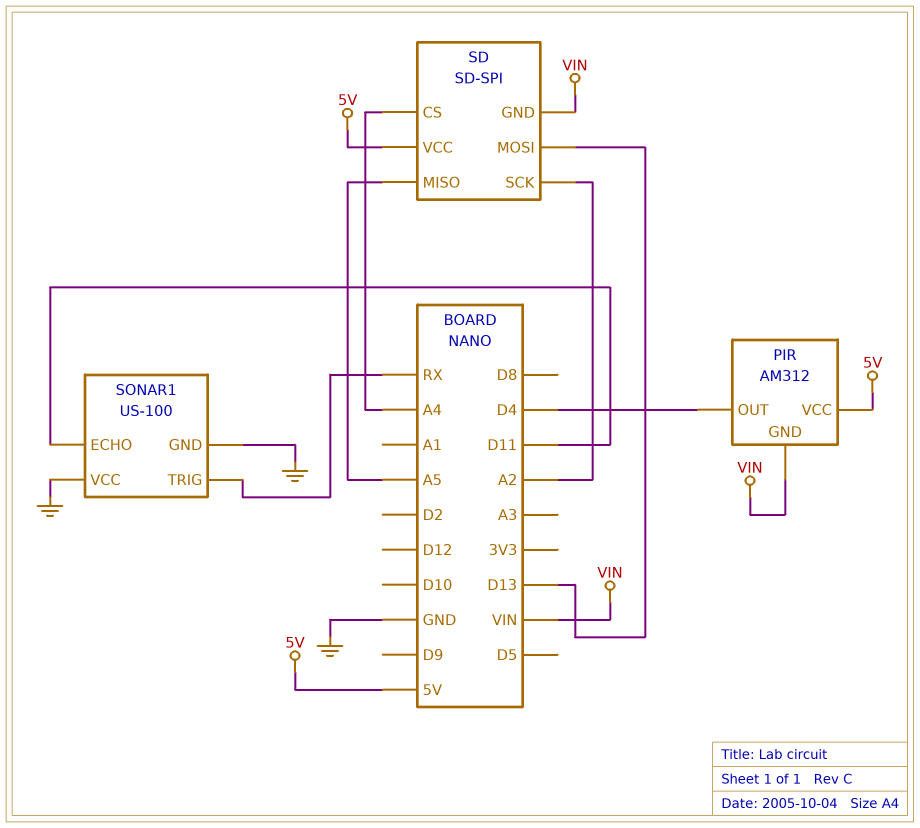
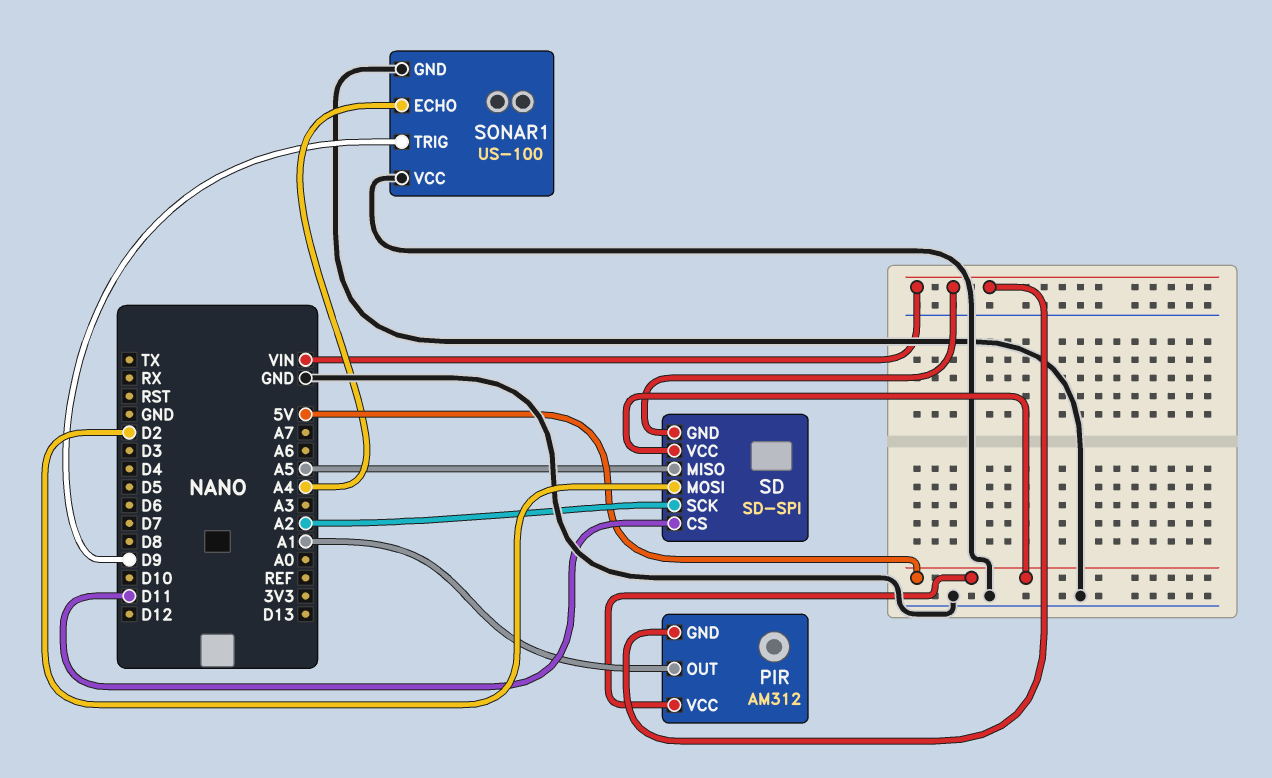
PIR pin OUT: D4 -> A1
SD pin CS: A4 -> D11
SD pin MOSI: D13 -> D2
SONAR1 pin ECHO: D11 -> A4
SONAR1 pin TRIG: RX -> D9

